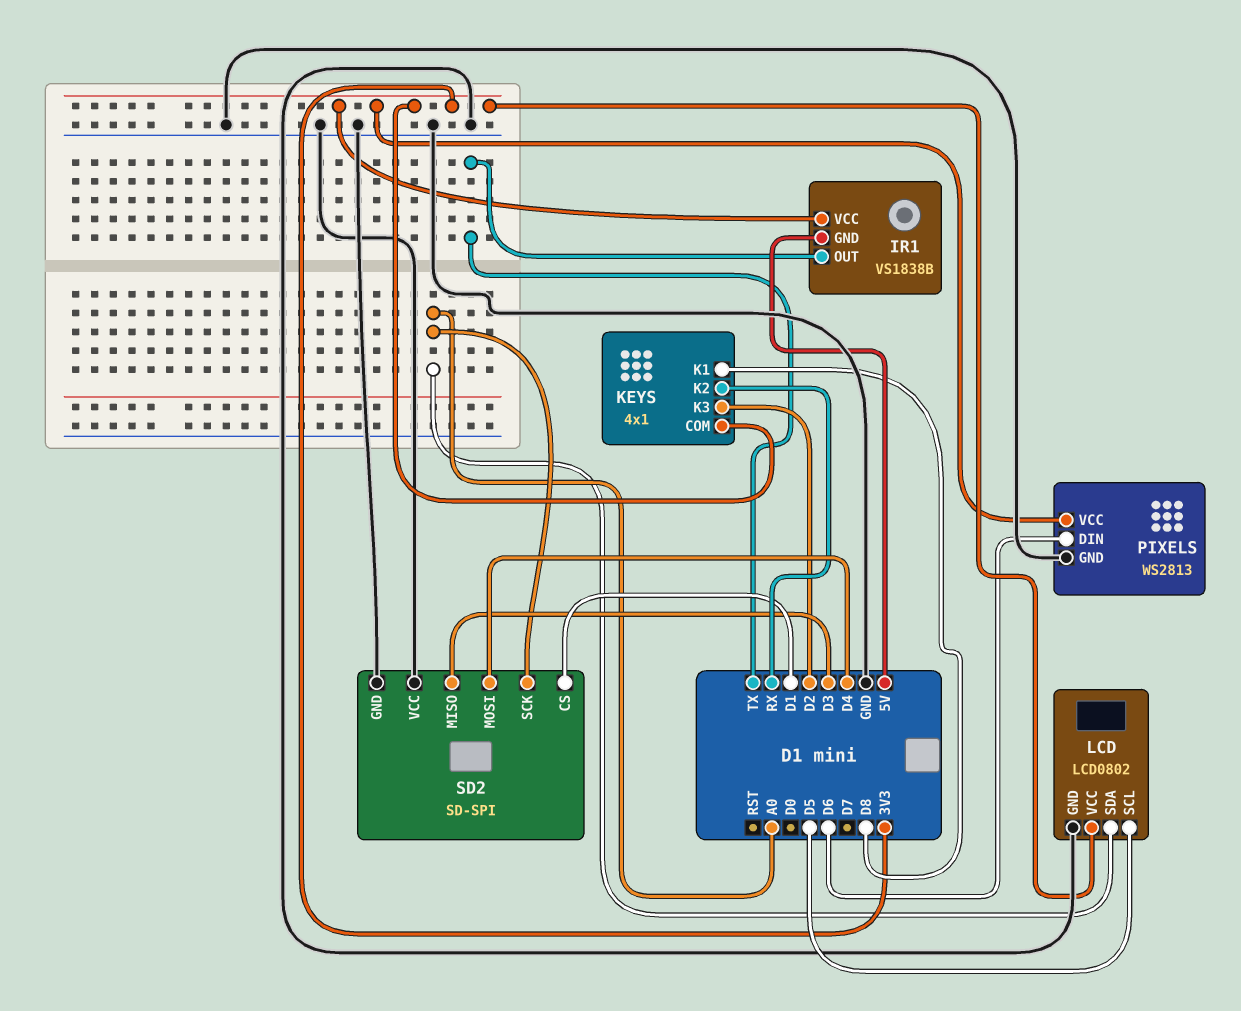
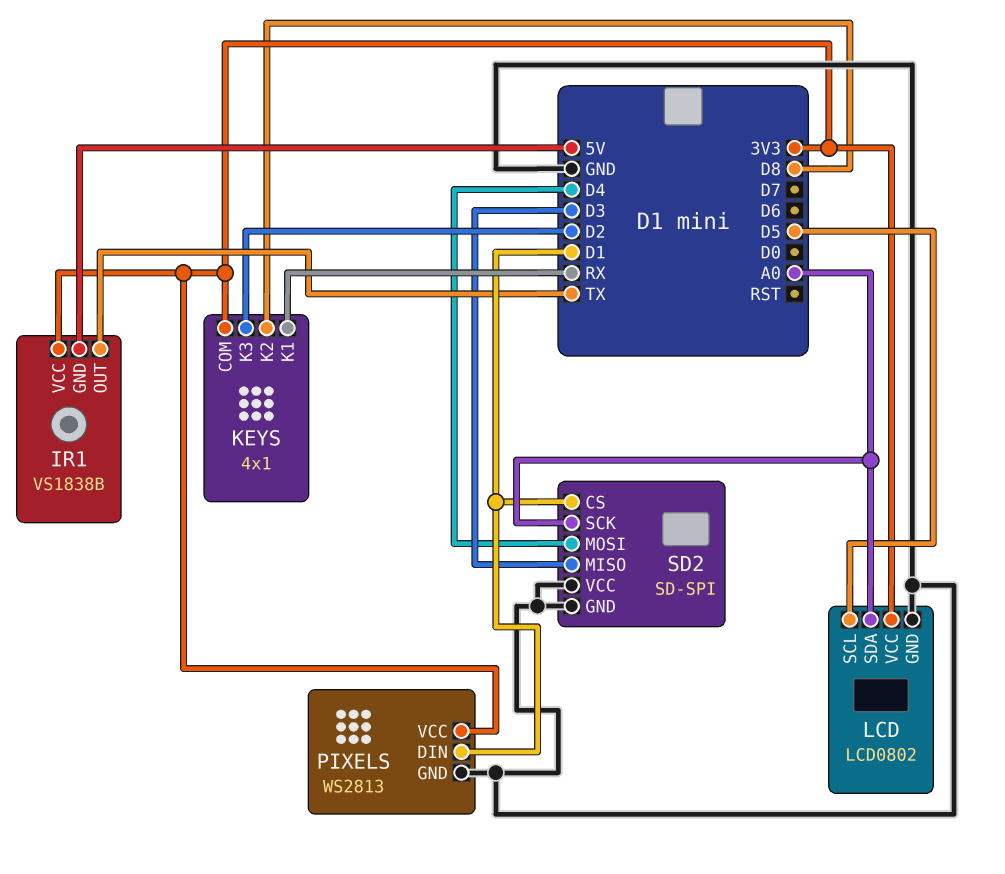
KEYS pin K1: D8 -> RX
KEYS pin K2: RX -> D8
PIXELS pin DIN: D6 -> D1

